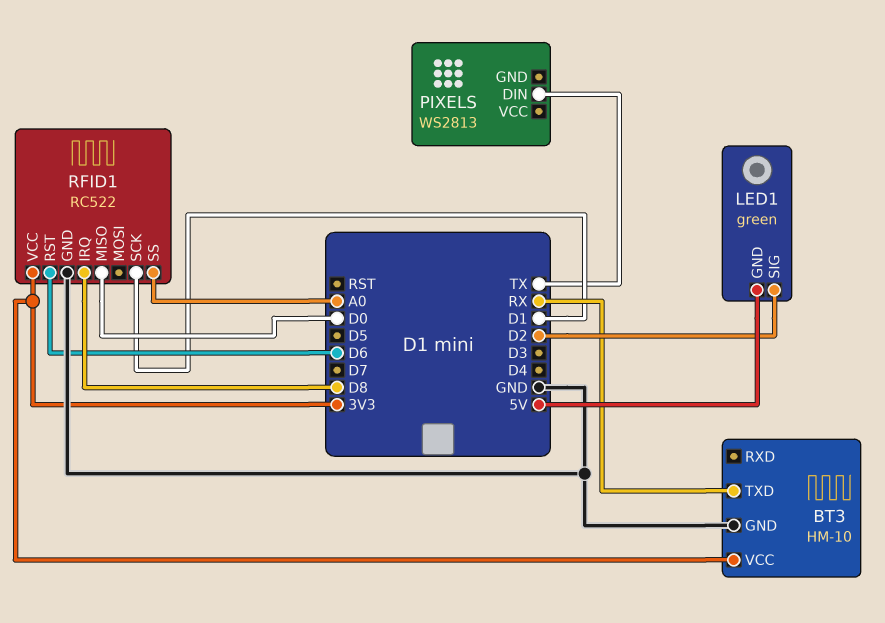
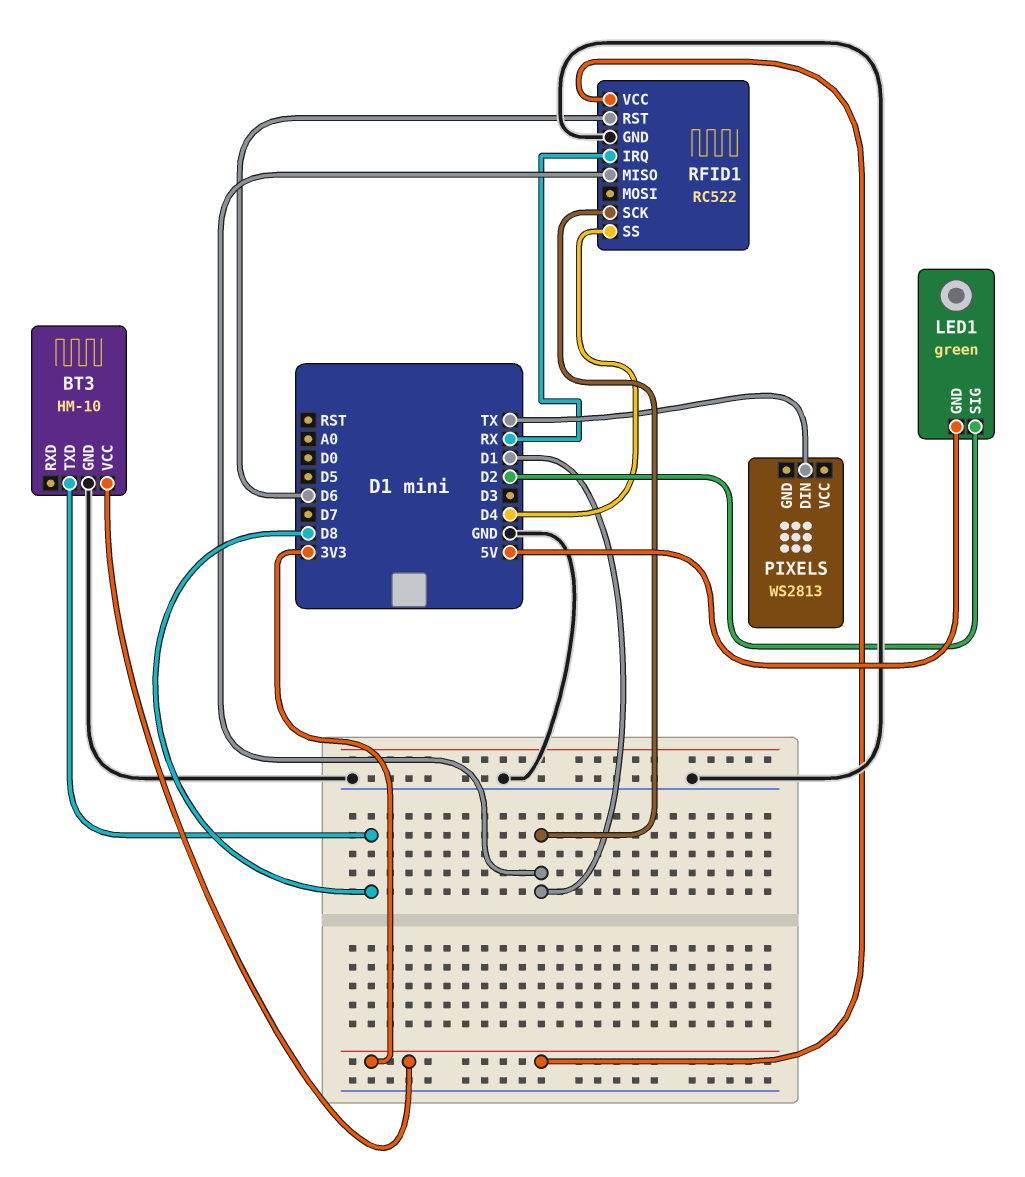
BT3 pin TXD: RX -> D8
RFID1 pin IRQ: D8 -> RX
RFID1 pin MISO: D0 -> D1
RFID1 pin SS: A0 -> D4

